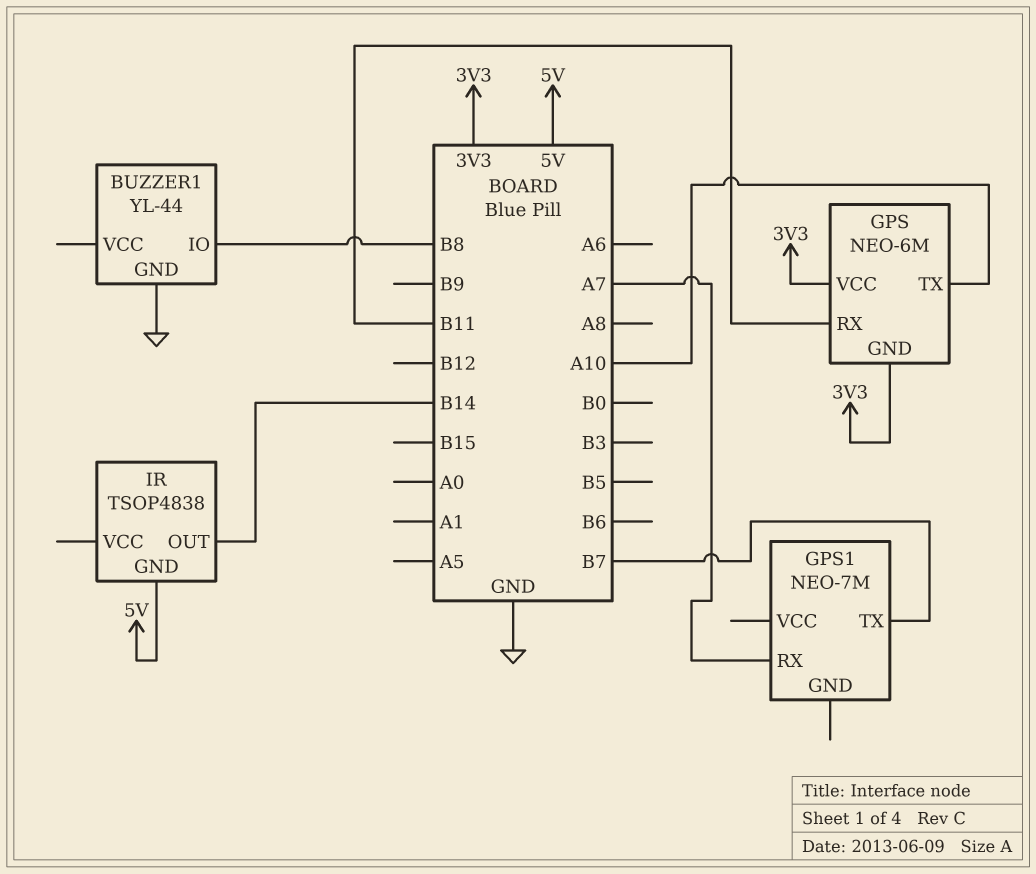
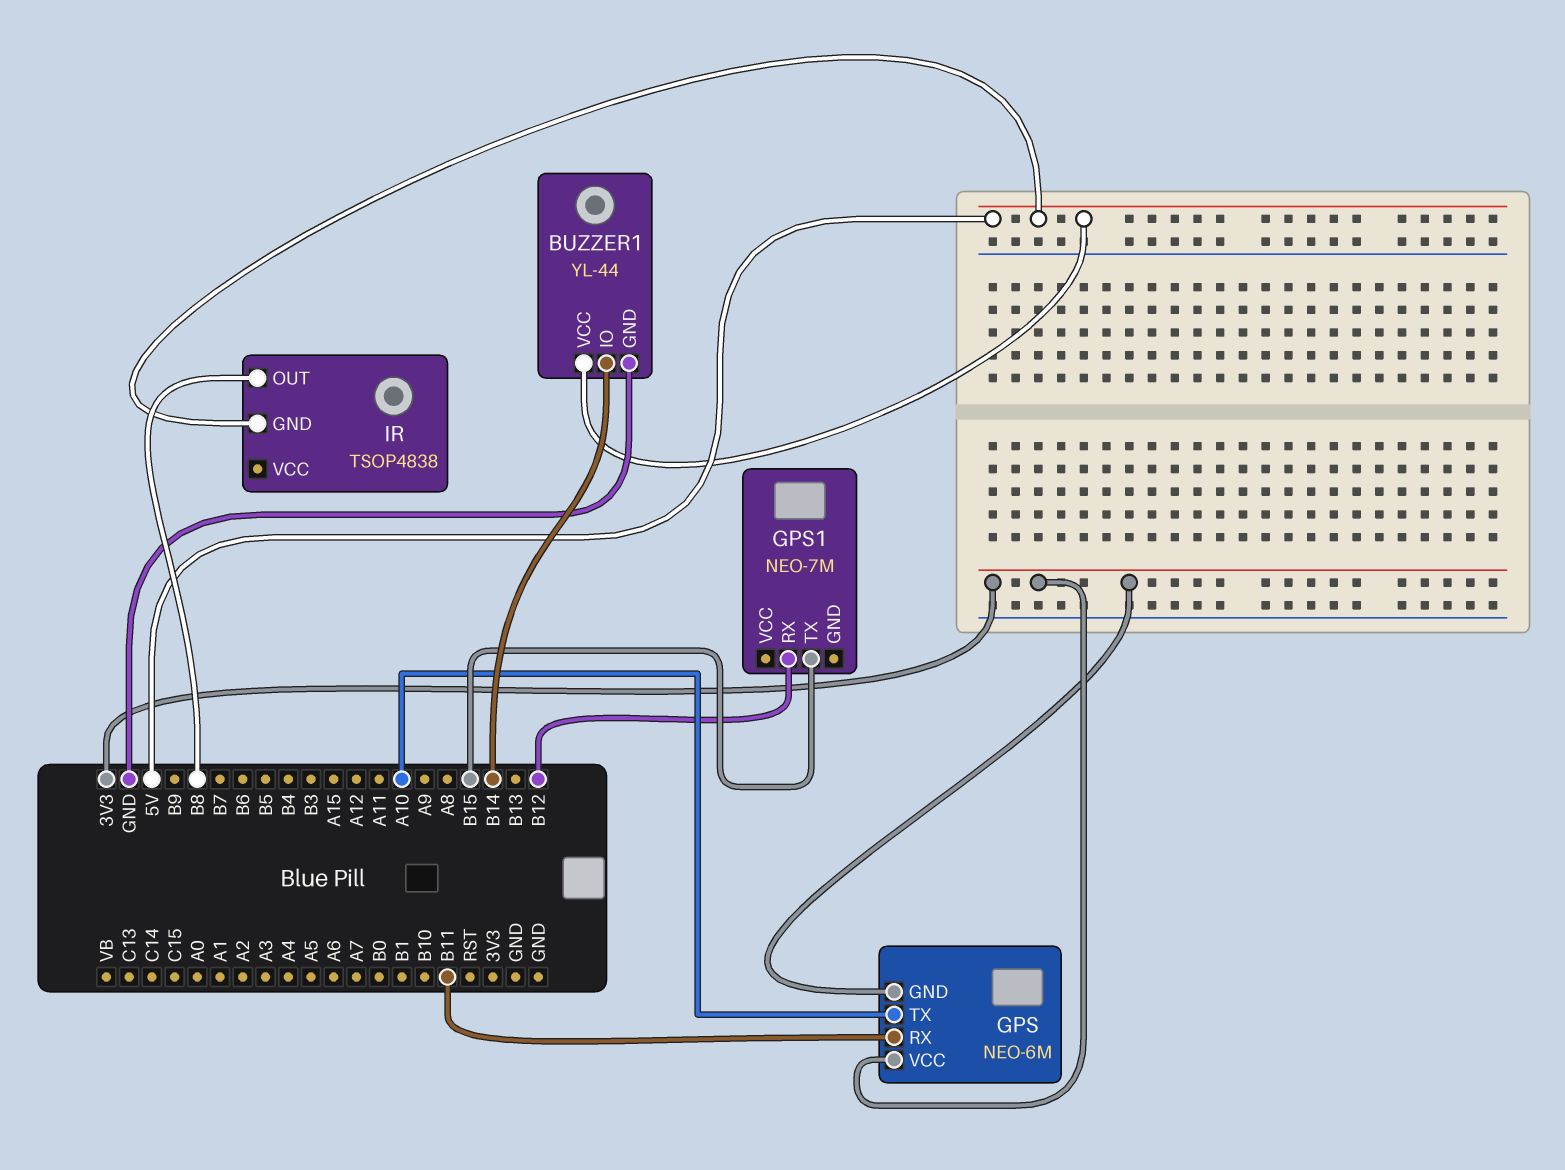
BUZZER1 pin IO: B8 -> B14
BUZZER1 pin VCC: none -> 5V
GPS1 pin RX: A7 -> B12
GPS1 pin TX: B7 -> B15
IR pin OUT: B14 -> B8

